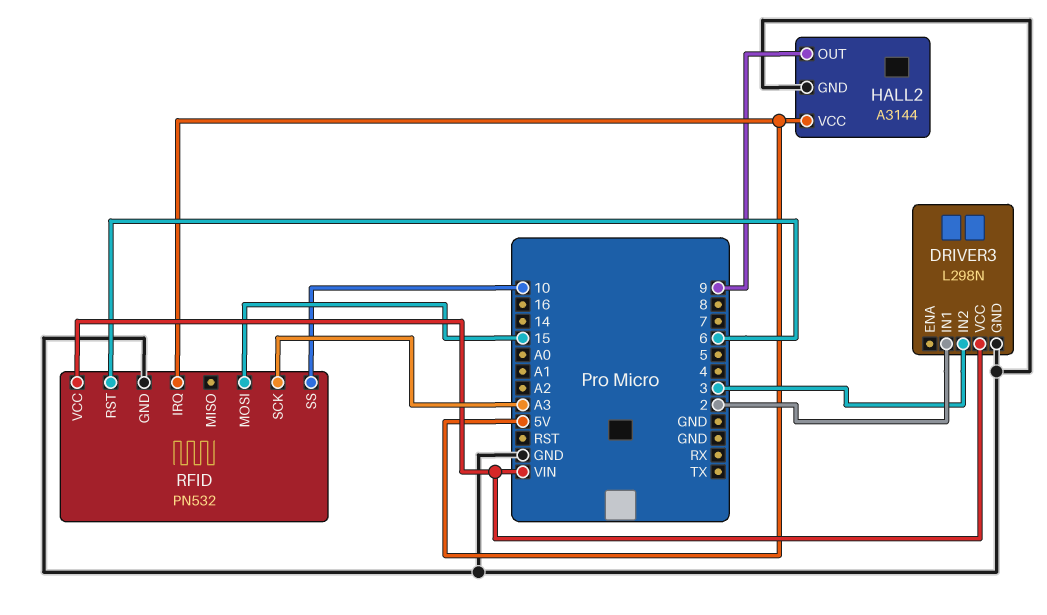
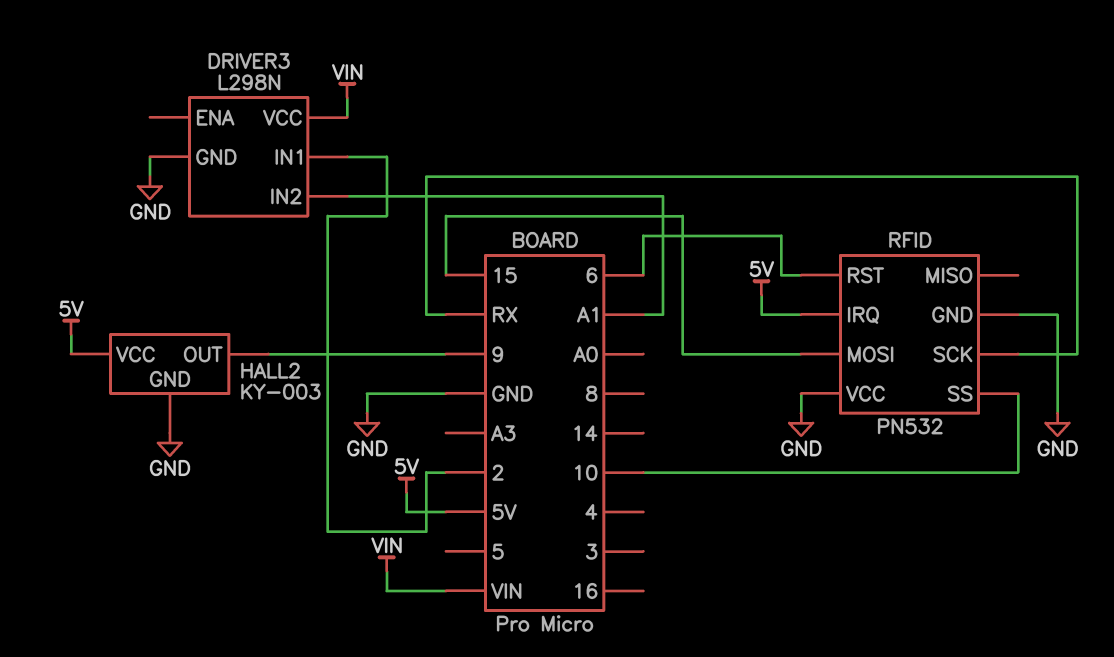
DRIVER3 pin IN2: 3 -> A1
HALL2: A3144 -> KY-003
RFID pin SCK: A3 -> RX
RFID pin VCC: VIN -> GND

